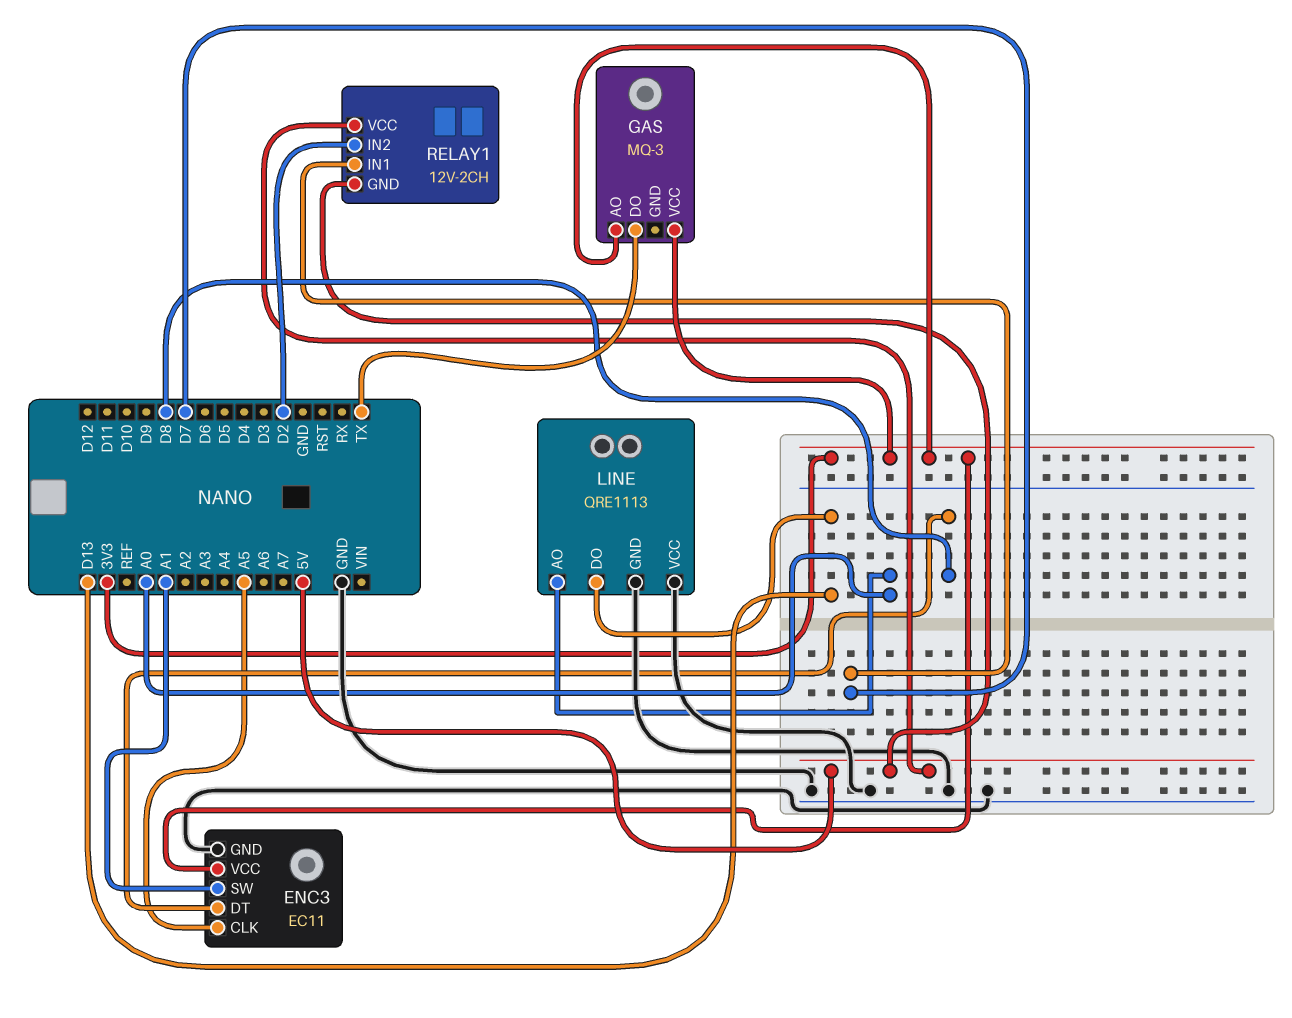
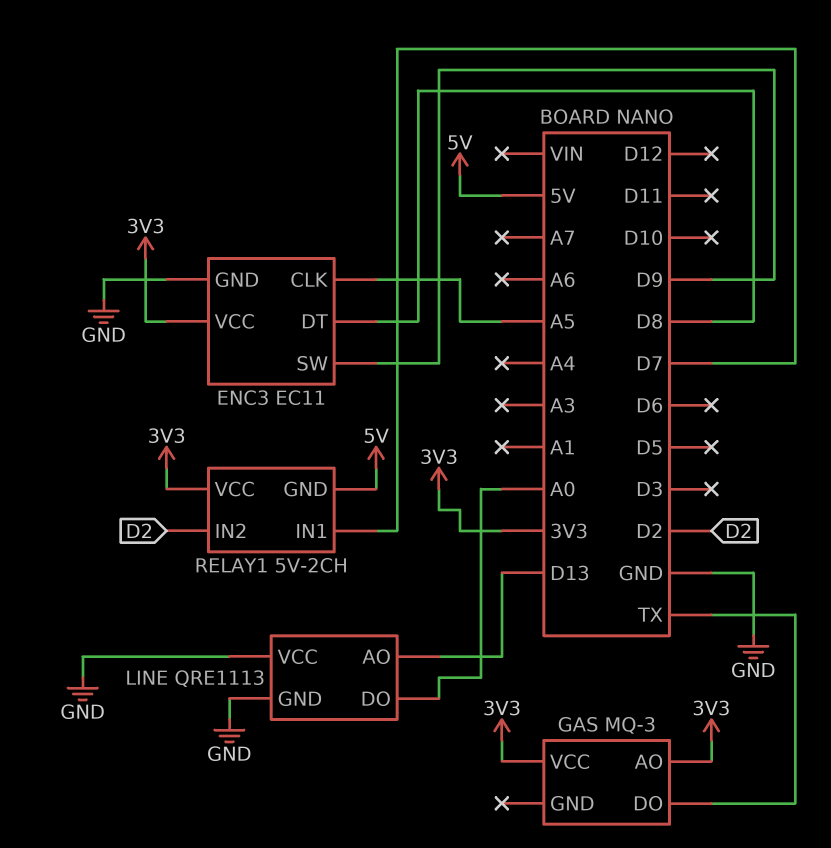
ENC3 pin SW: A1 -> D9
LINE pin AO: A0 -> D13
LINE pin DO: D13 -> A0
RELAY1: 12V-2CH -> 5V-2CH
RELAY1 pin VCC: 5V -> 3V3

